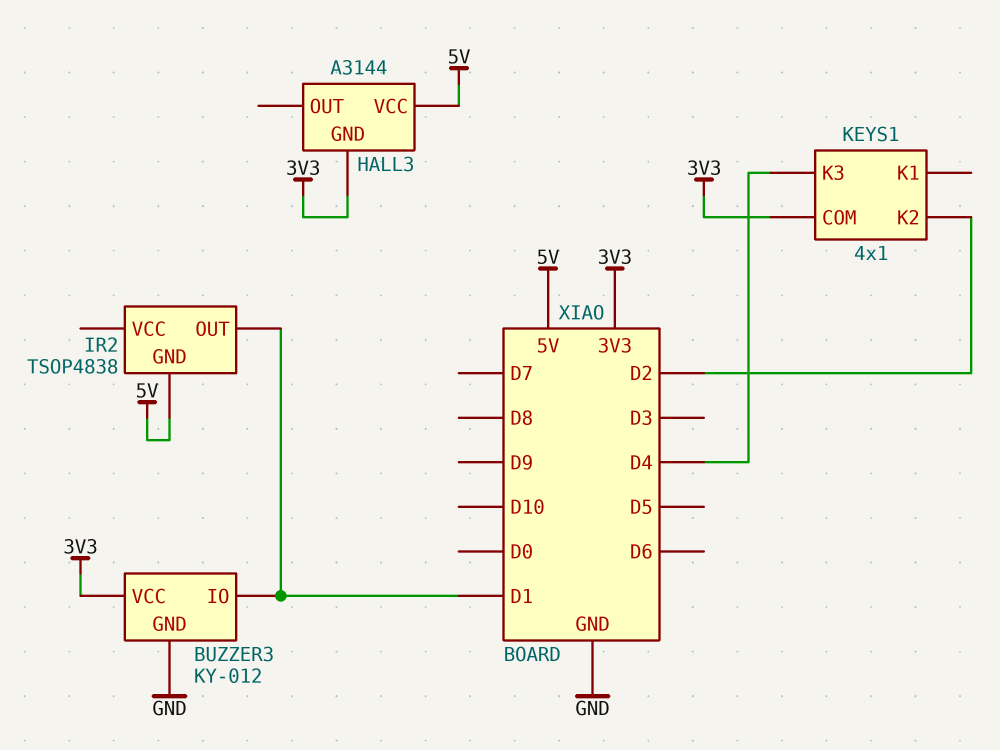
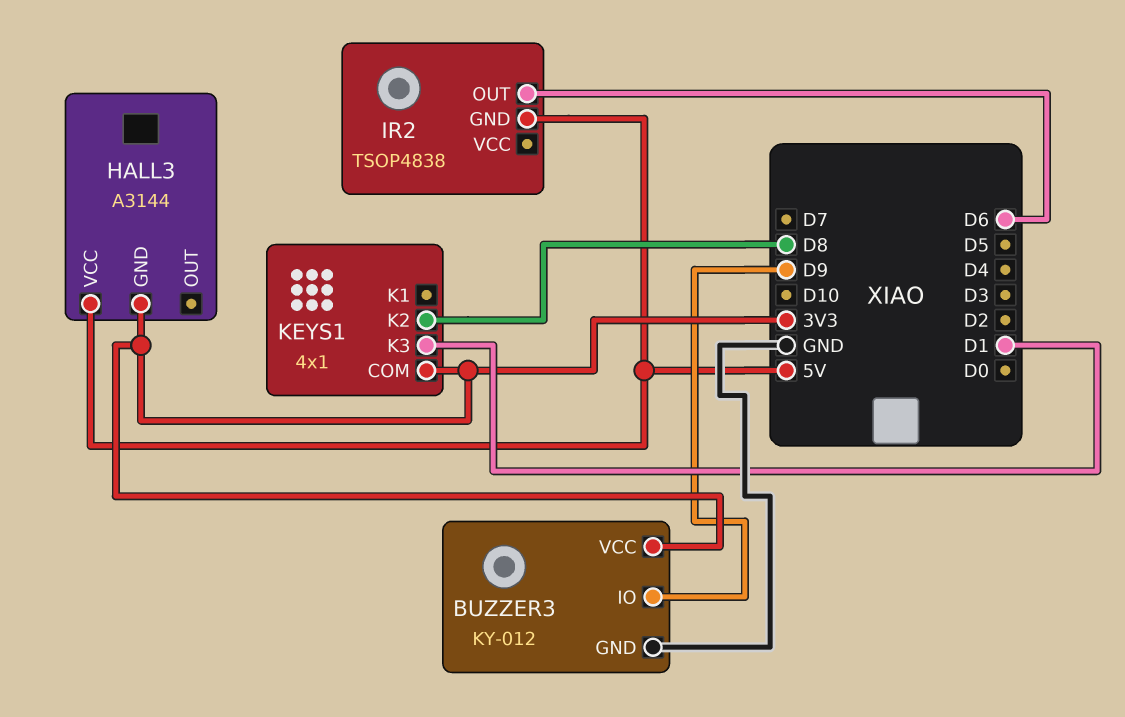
BUZZER3 pin IO: D1 -> D9
IR2 pin OUT: D1 -> D6
KEYS1 pin K2: D2 -> D8
KEYS1 pin K3: D4 -> D1

